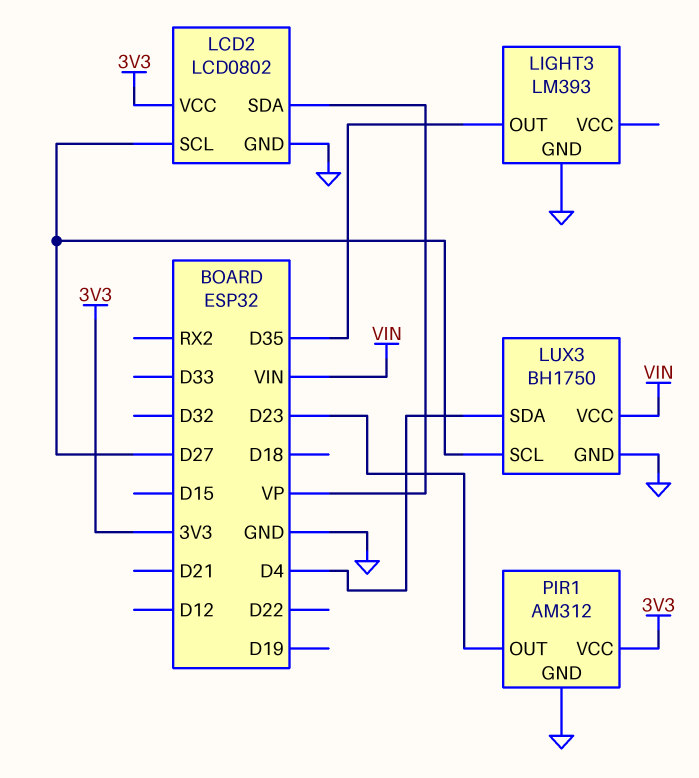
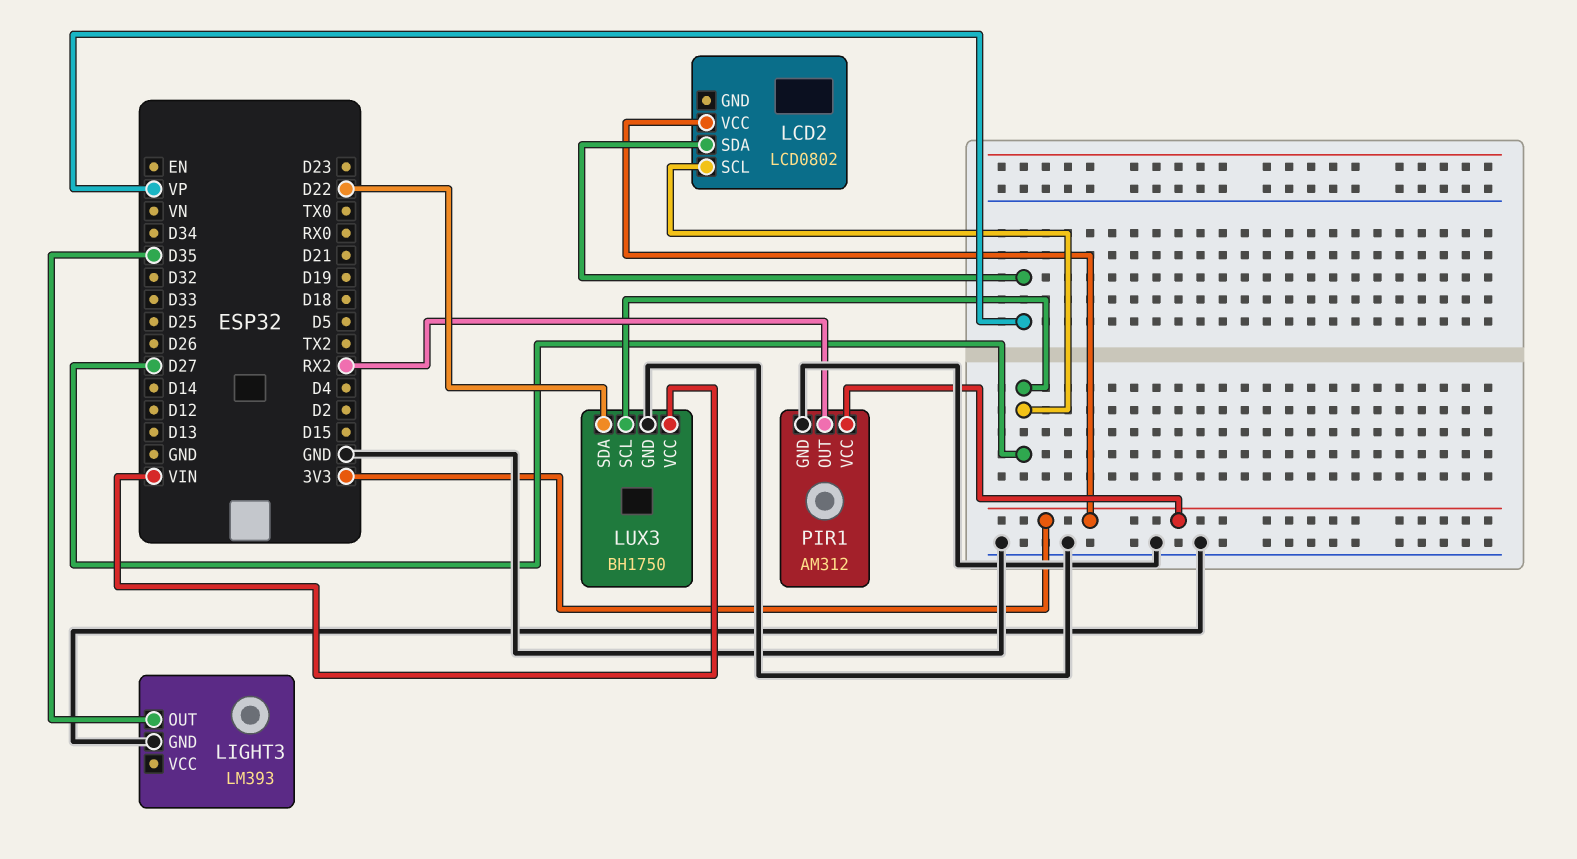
LCD2 pin GND: GND -> none
LUX3 pin SDA: D4 -> D22
PIR1 pin OUT: D23 -> RX2

